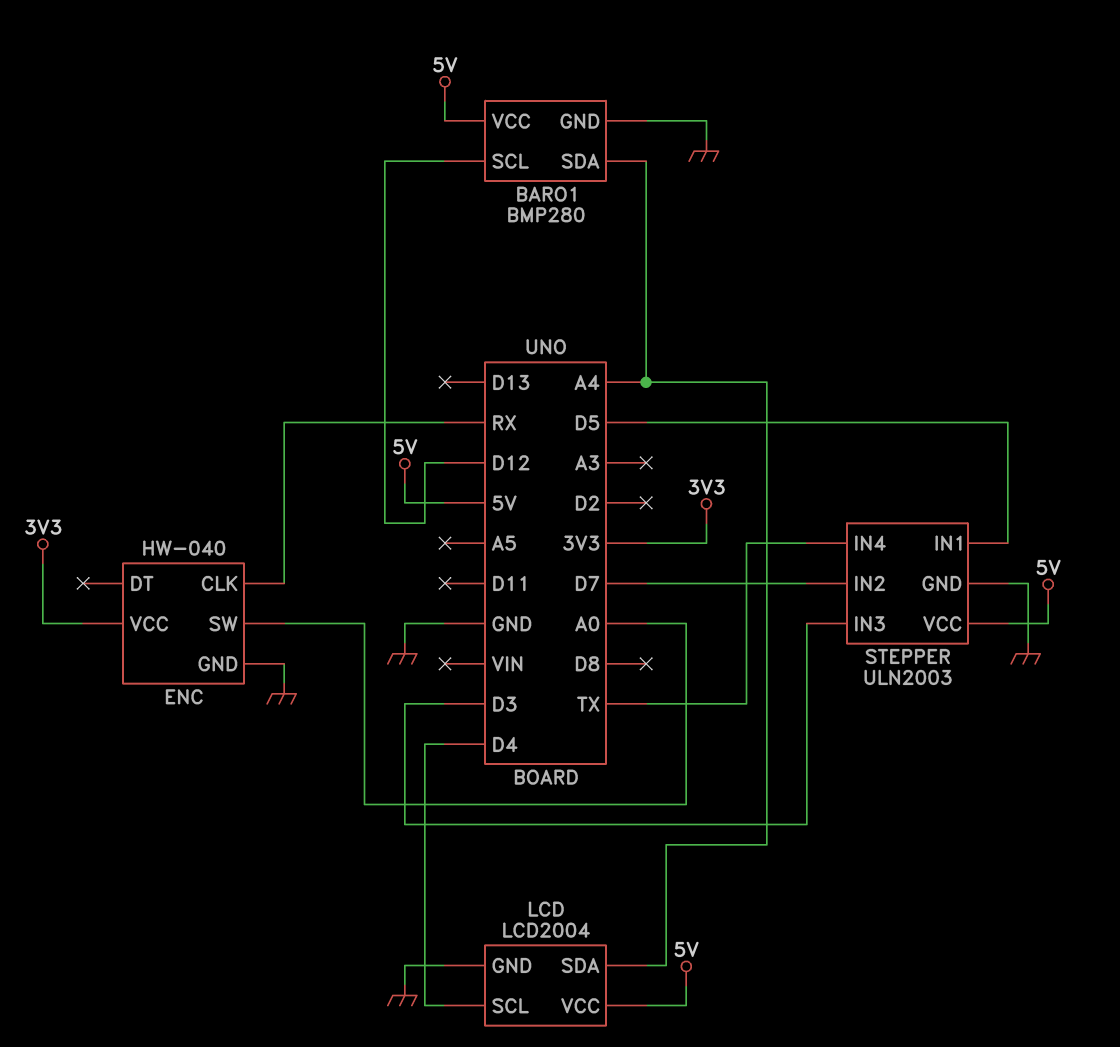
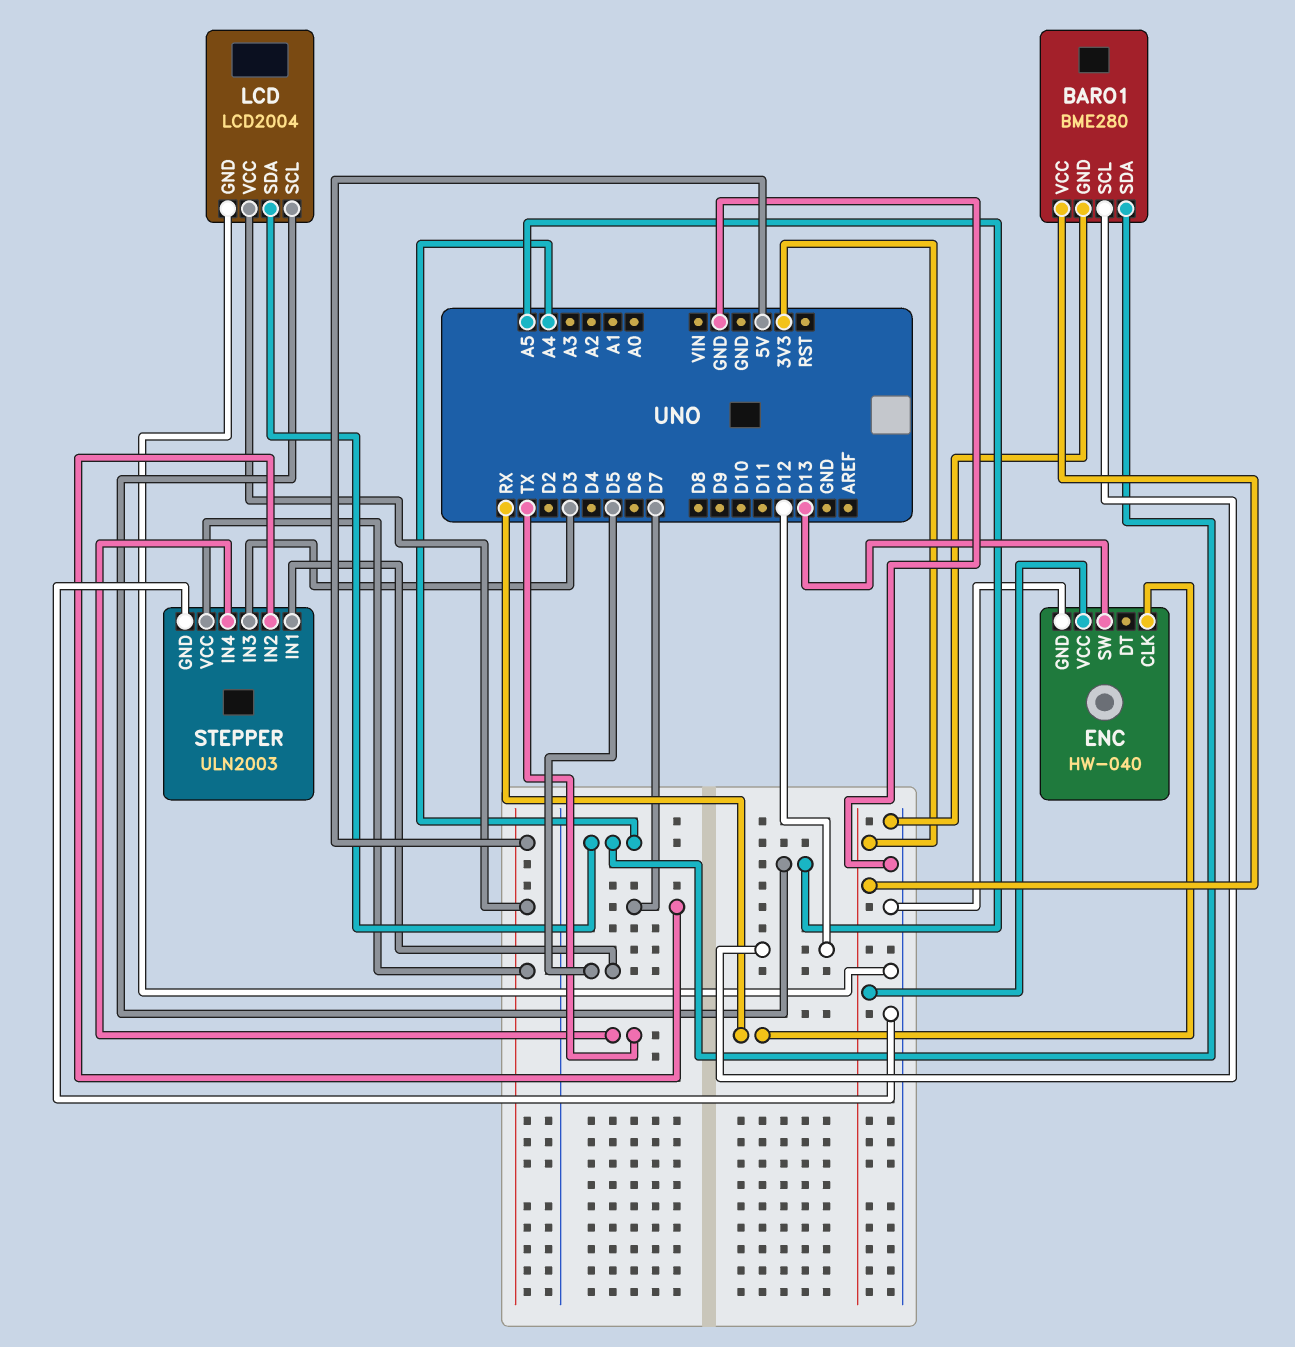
BARO1: BMP280 -> BME280
BARO1 pin VCC: 5V -> 3V3
ENC pin SW: A0 -> D13
LCD pin SCL: D4 -> A5

